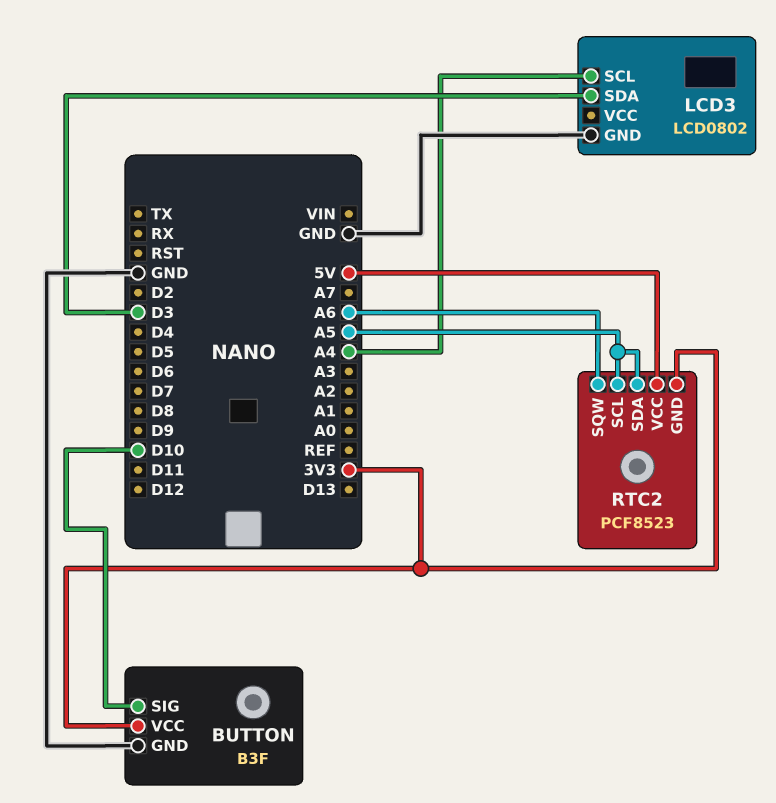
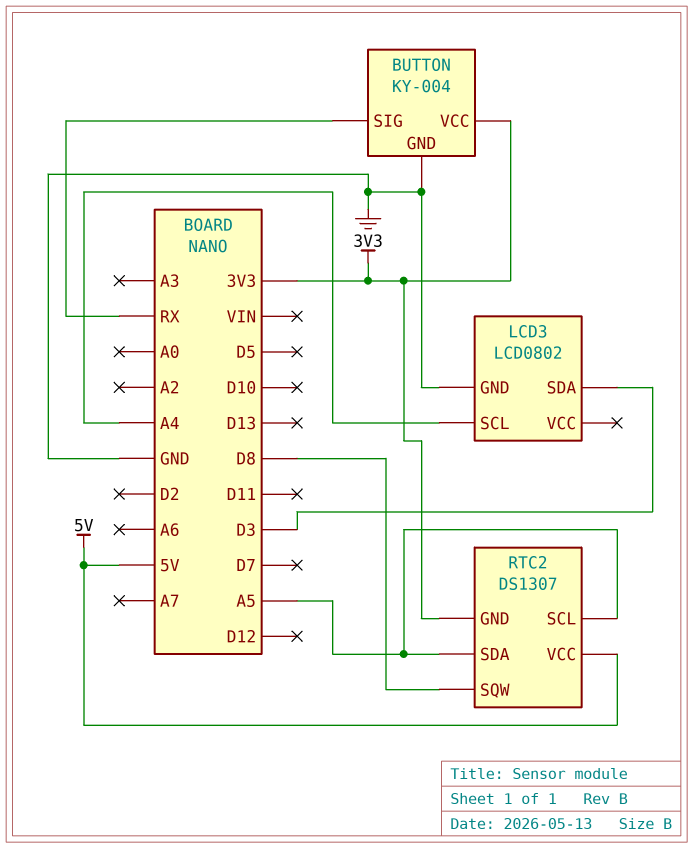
BUTTON: B3F -> KY-004
BUTTON pin SIG: D10 -> RX
RTC2: PCF8523 -> DS1307
RTC2 pin SQW: A6 -> D8

